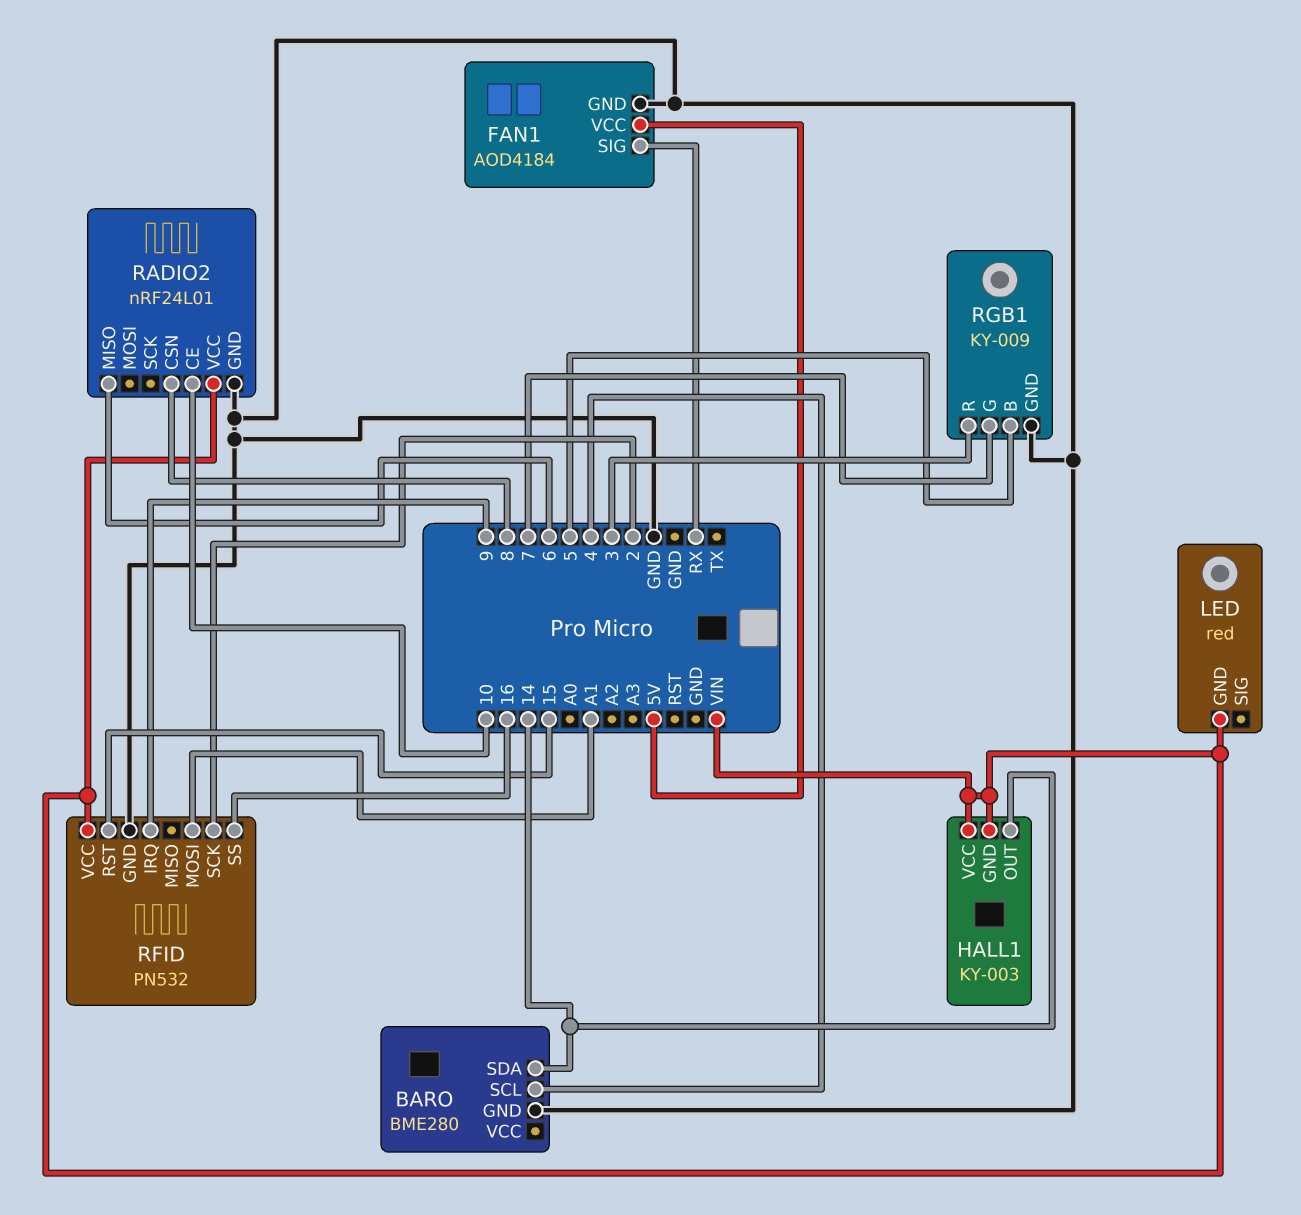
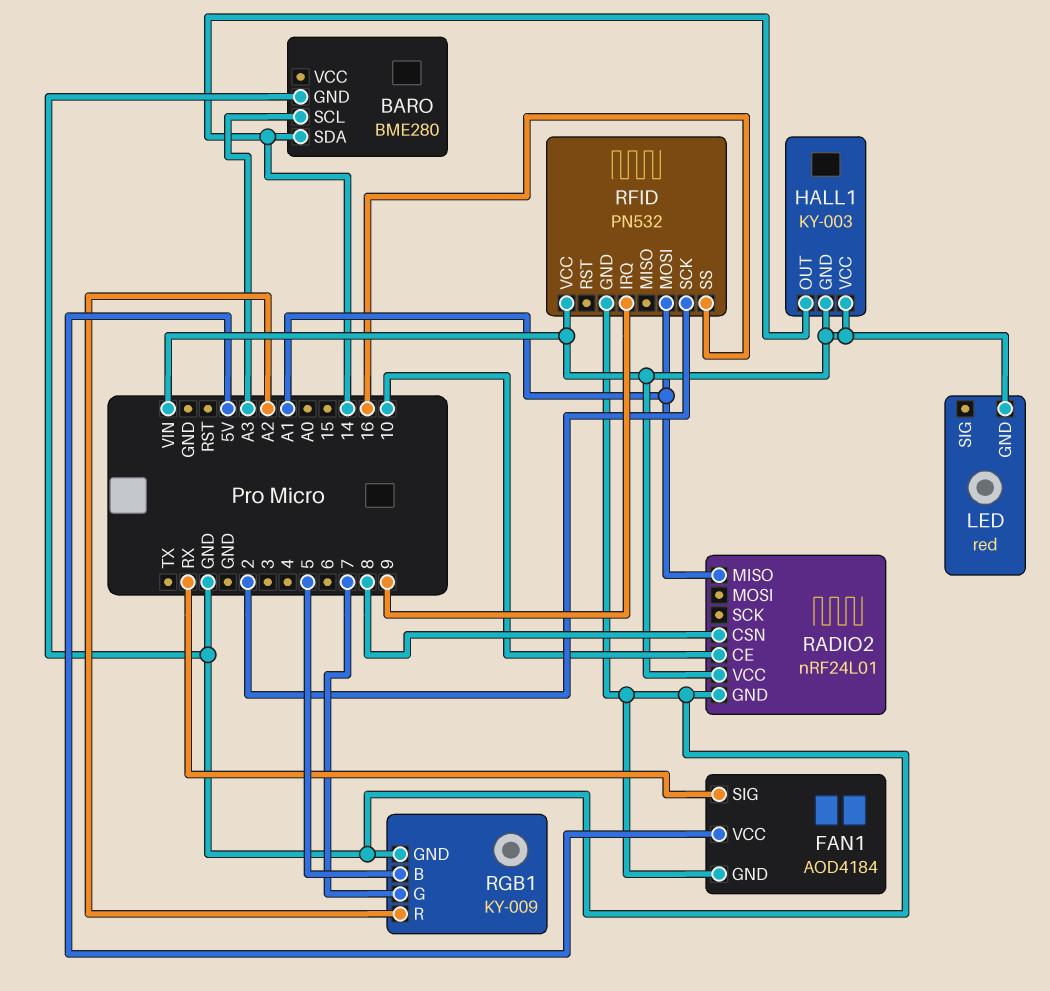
BARO pin SCL: 4 -> A3
RADIO2 pin MISO: 6 -> A1
RFID pin RST: 15 -> none
RGB1 pin R: 3 -> A2

